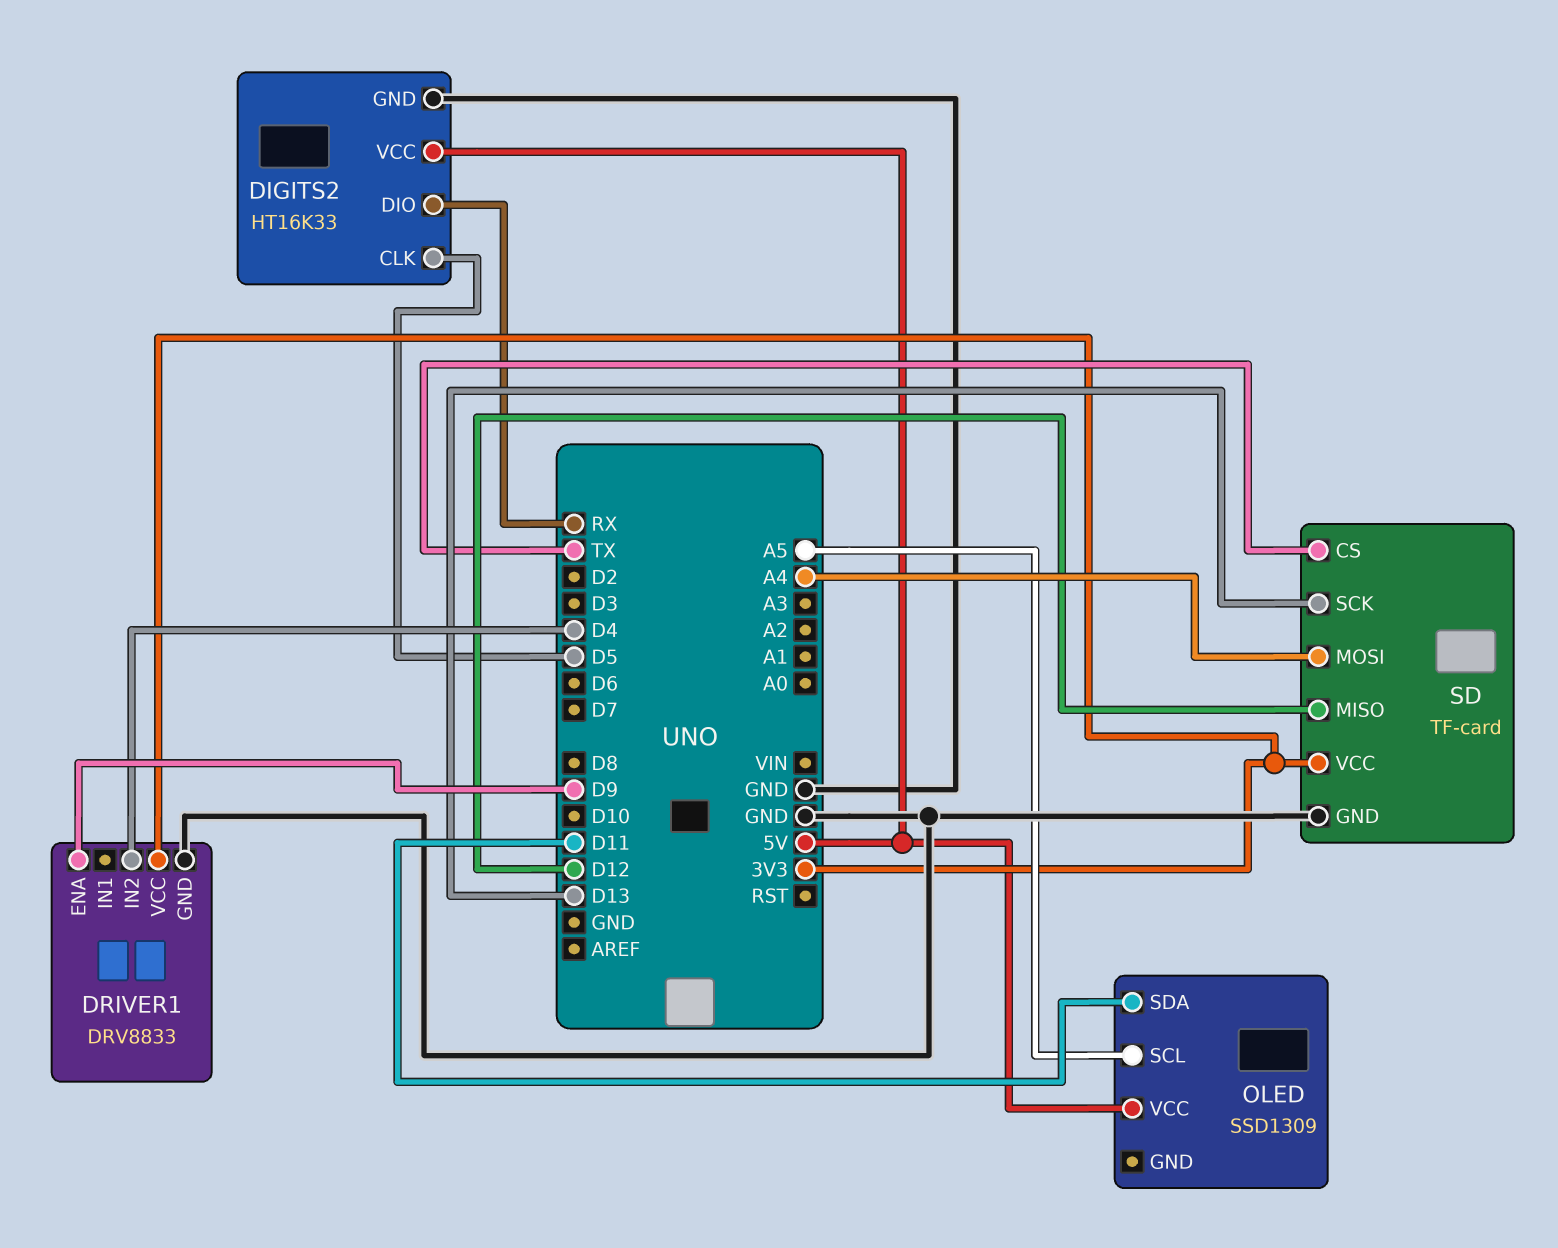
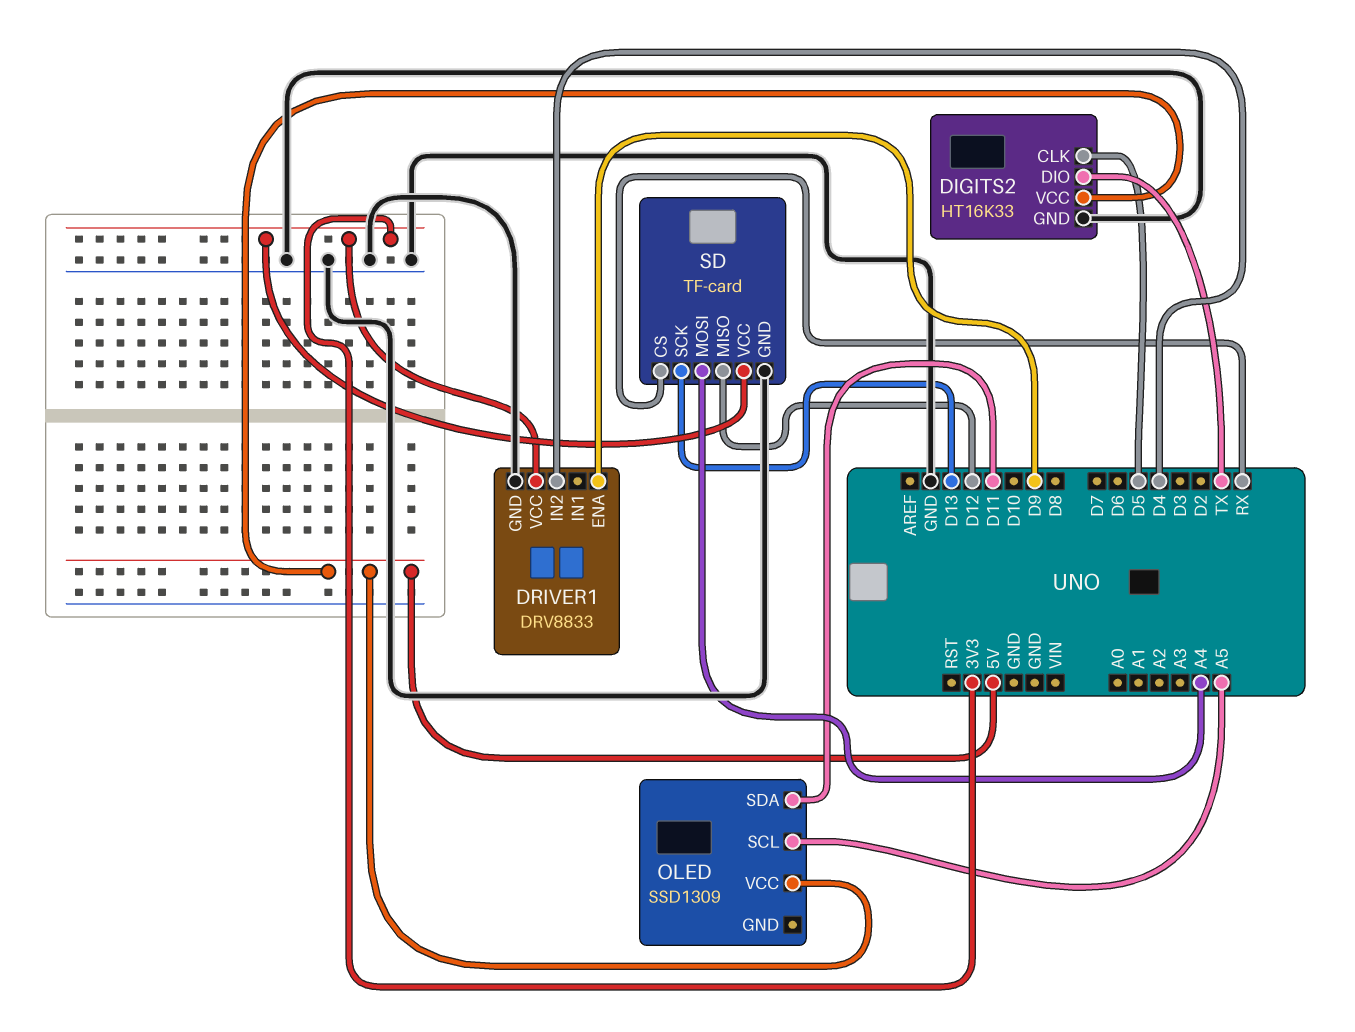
DIGITS2 pin DIO: RX -> TX
SD pin CS: TX -> RX

